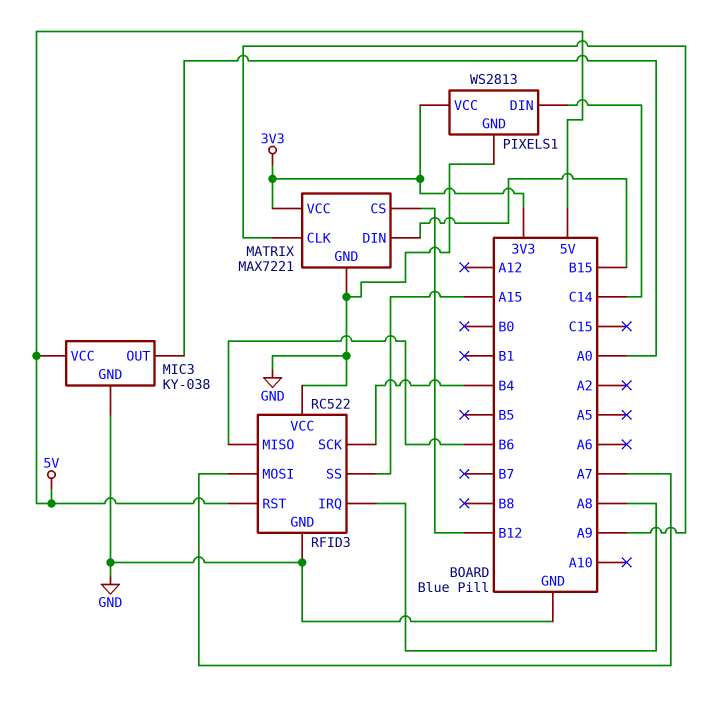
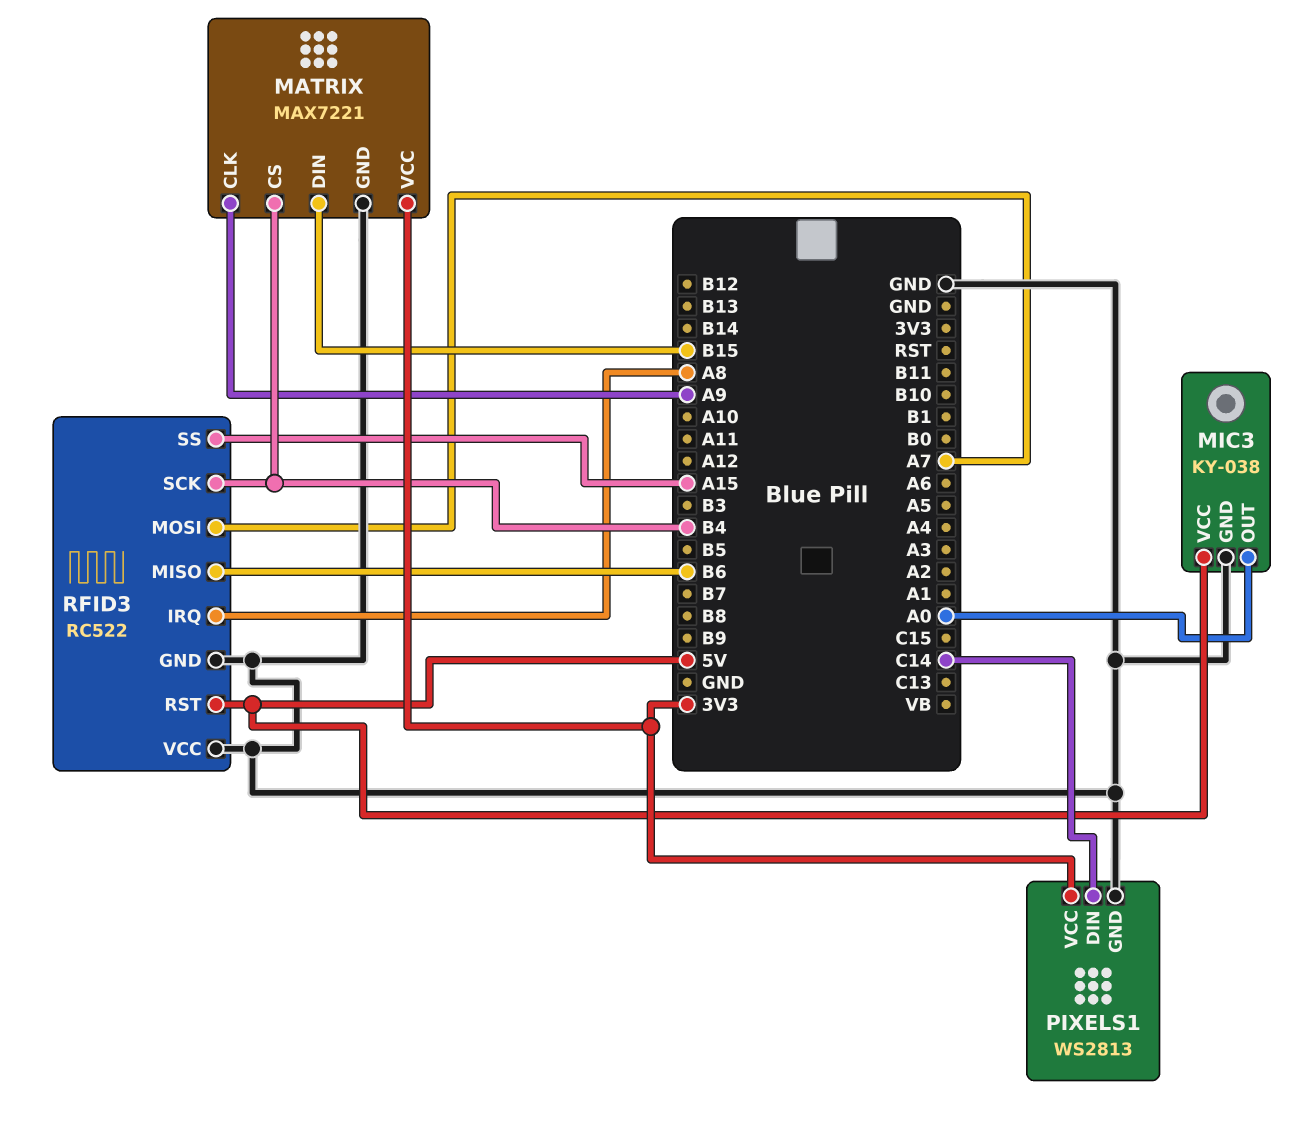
MATRIX pin CS: B12 -> B4

